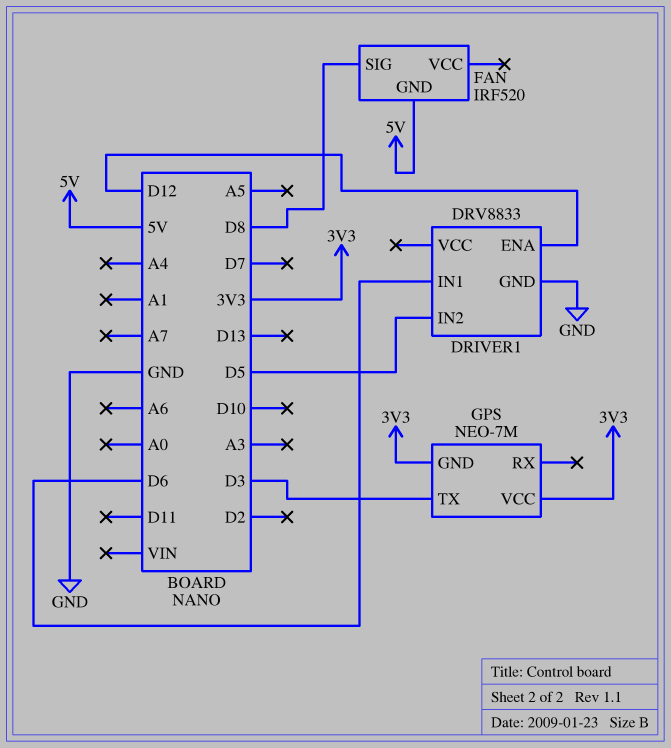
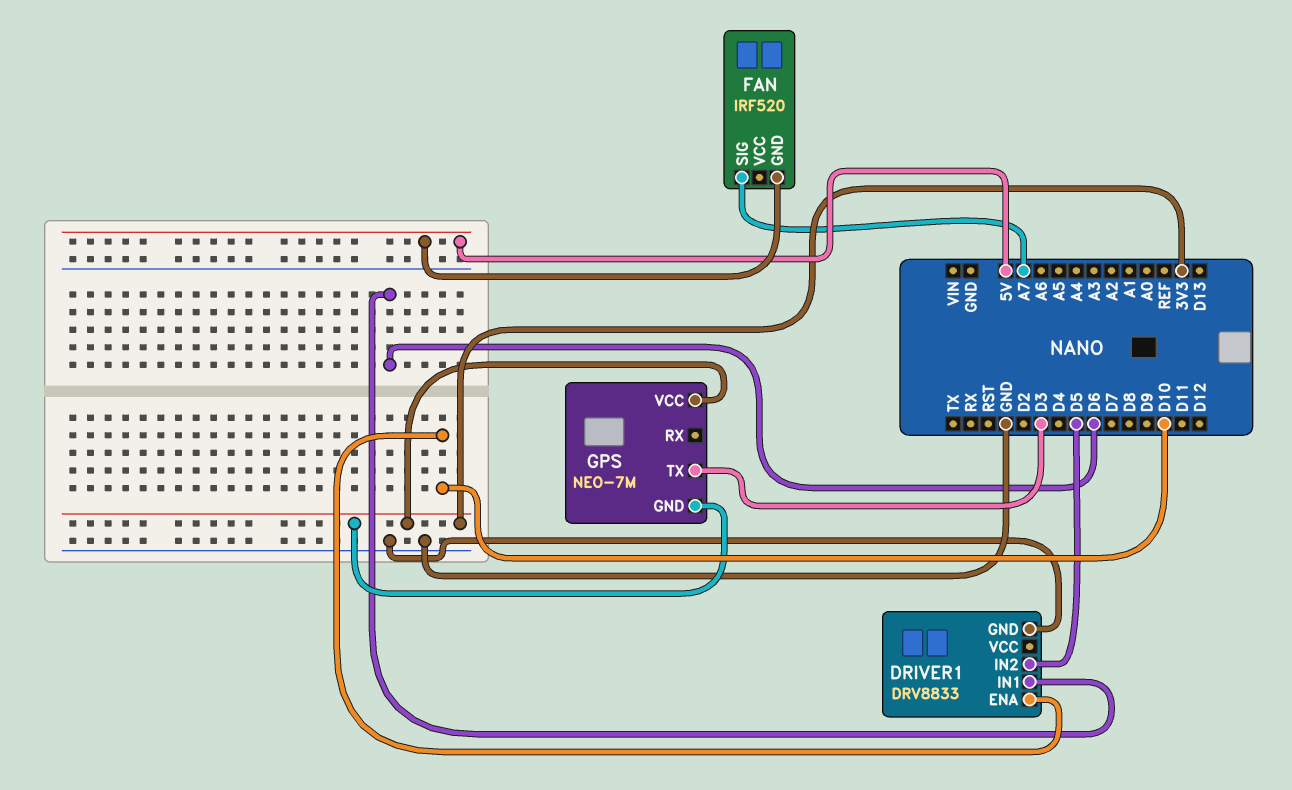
DRIVER1 pin ENA: D12 -> D10
FAN pin SIG: D8 -> A7

